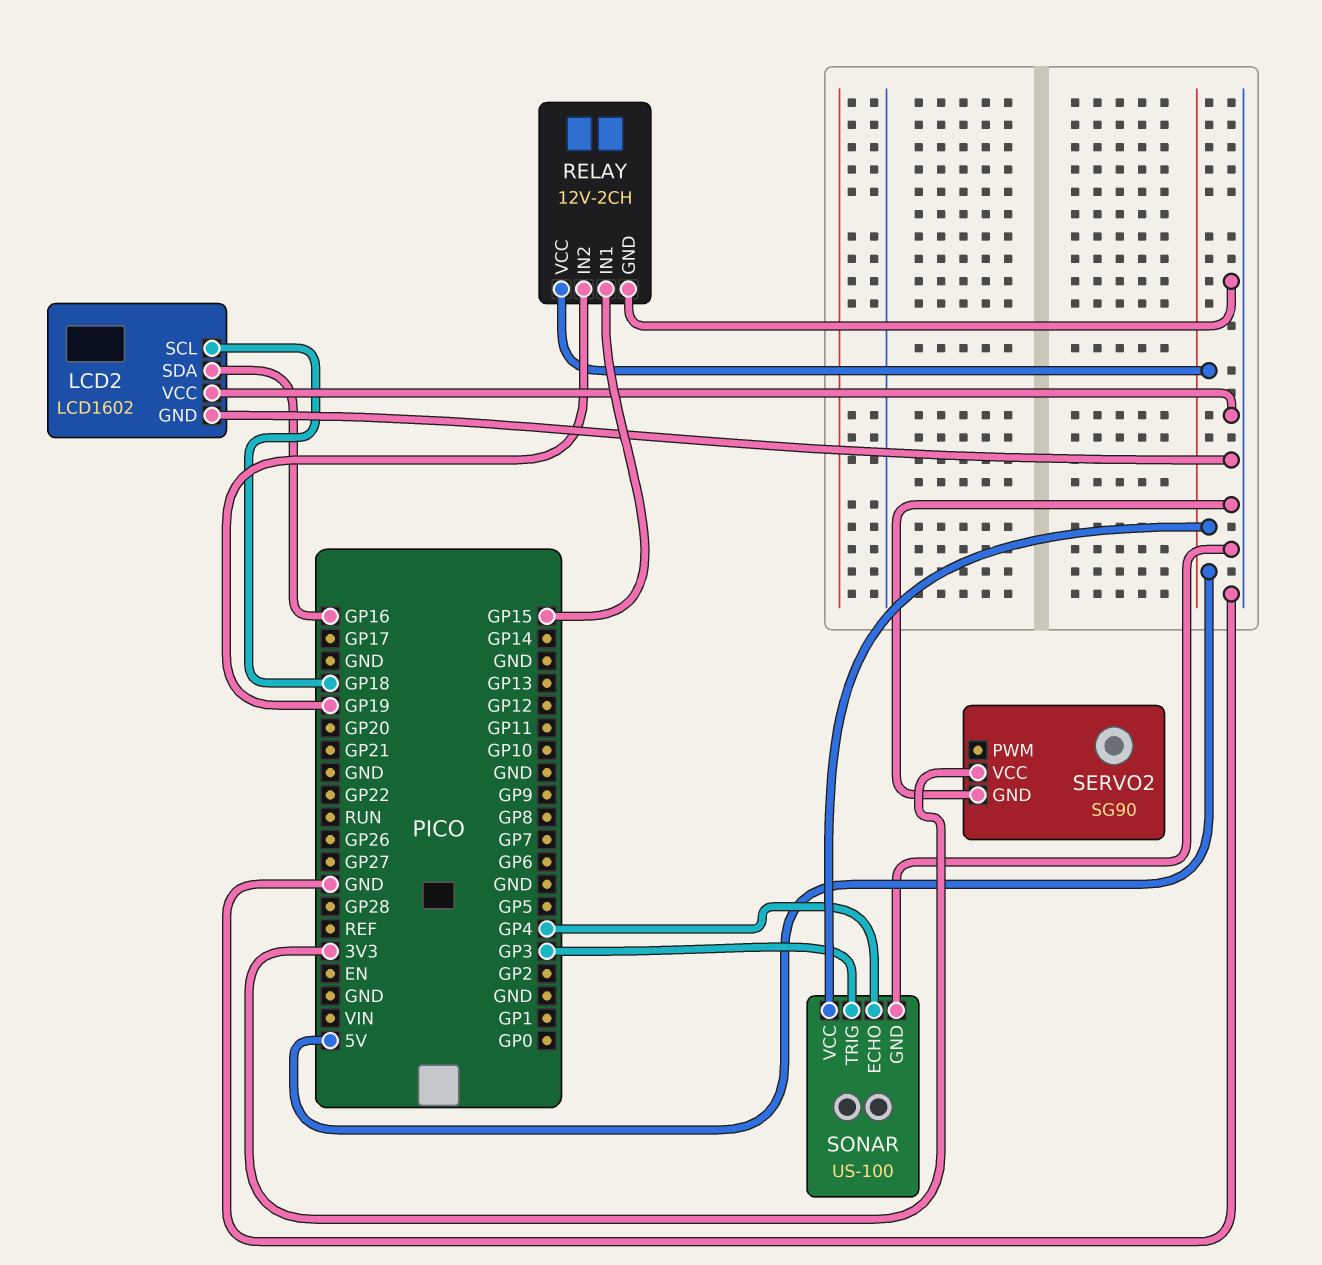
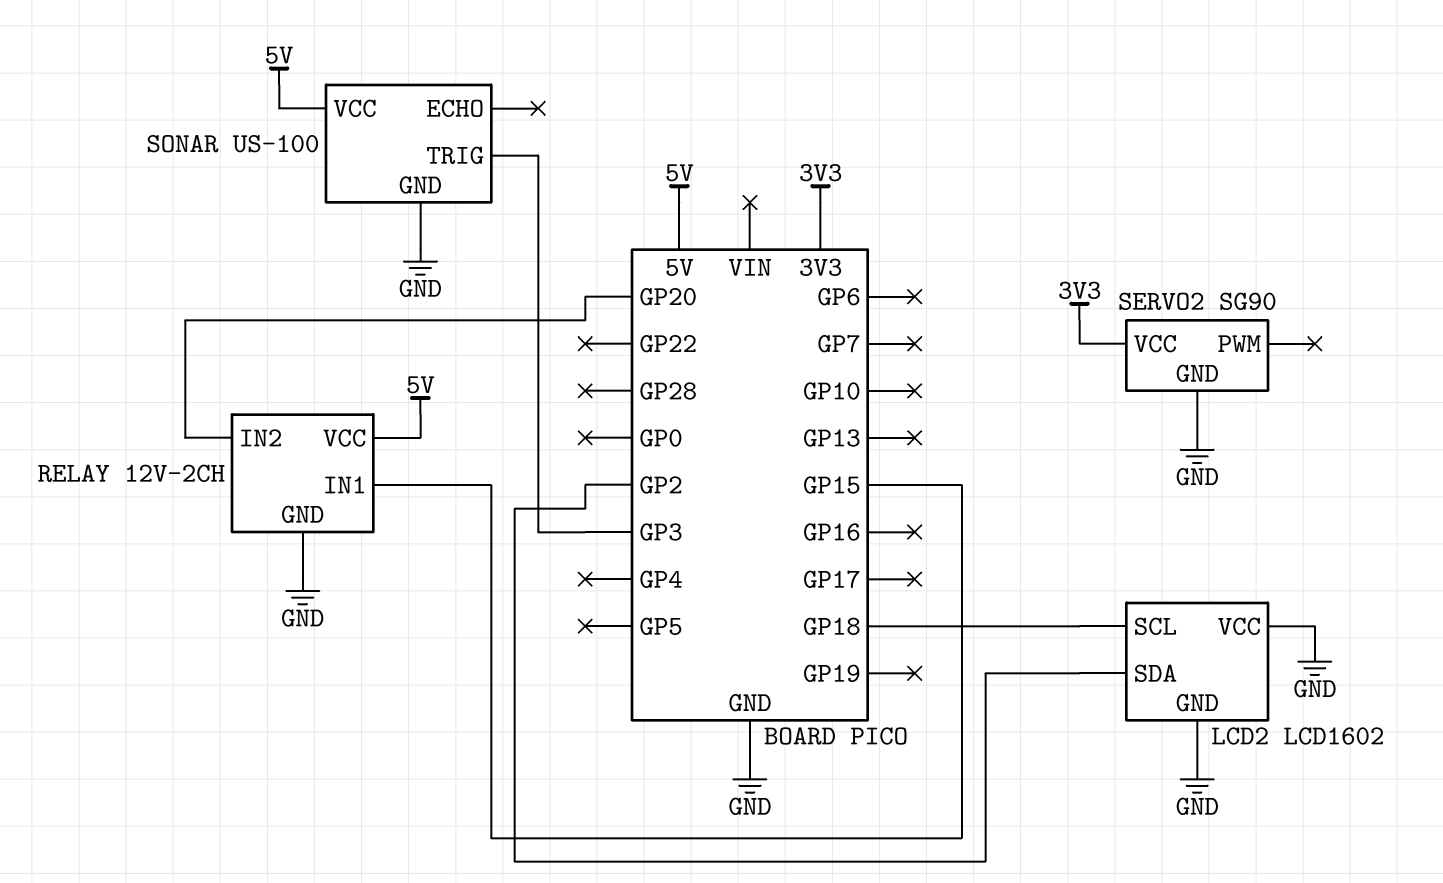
LCD2 pin SDA: GP16 -> GP2
RELAY pin IN2: GP19 -> GP20
SONAR pin ECHO: GP4 -> none

